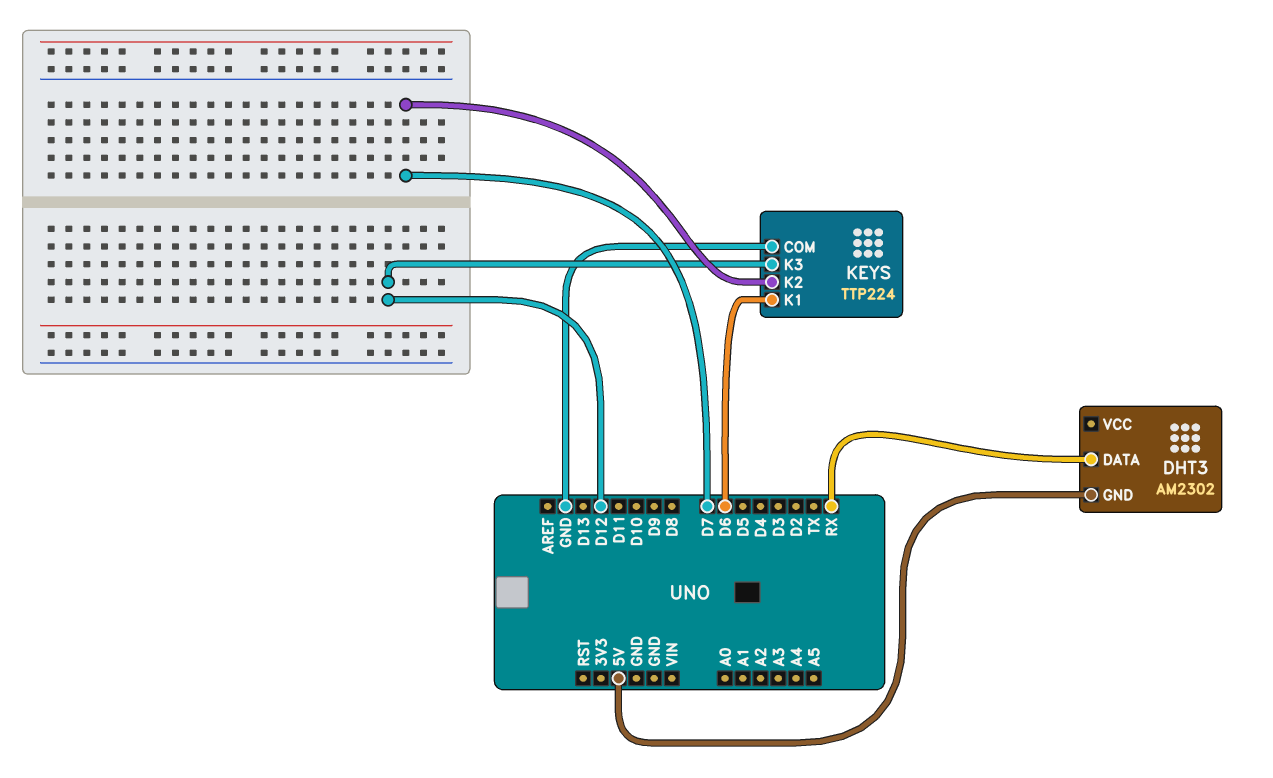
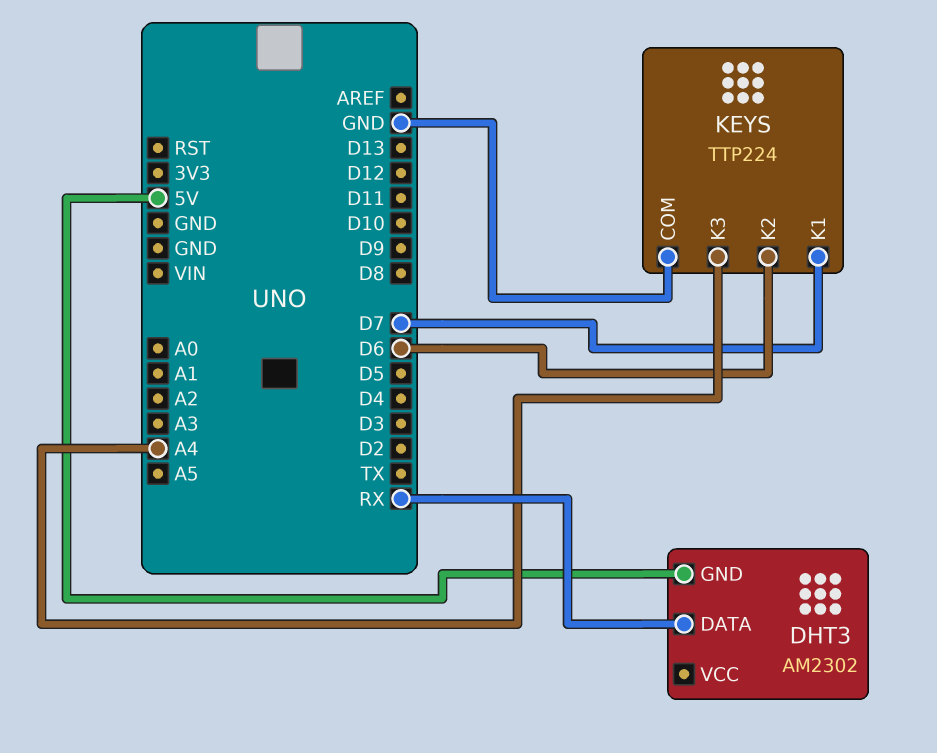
KEYS pin K1: D6 -> D7
KEYS pin K2: D7 -> D6
KEYS pin K3: D12 -> A4

